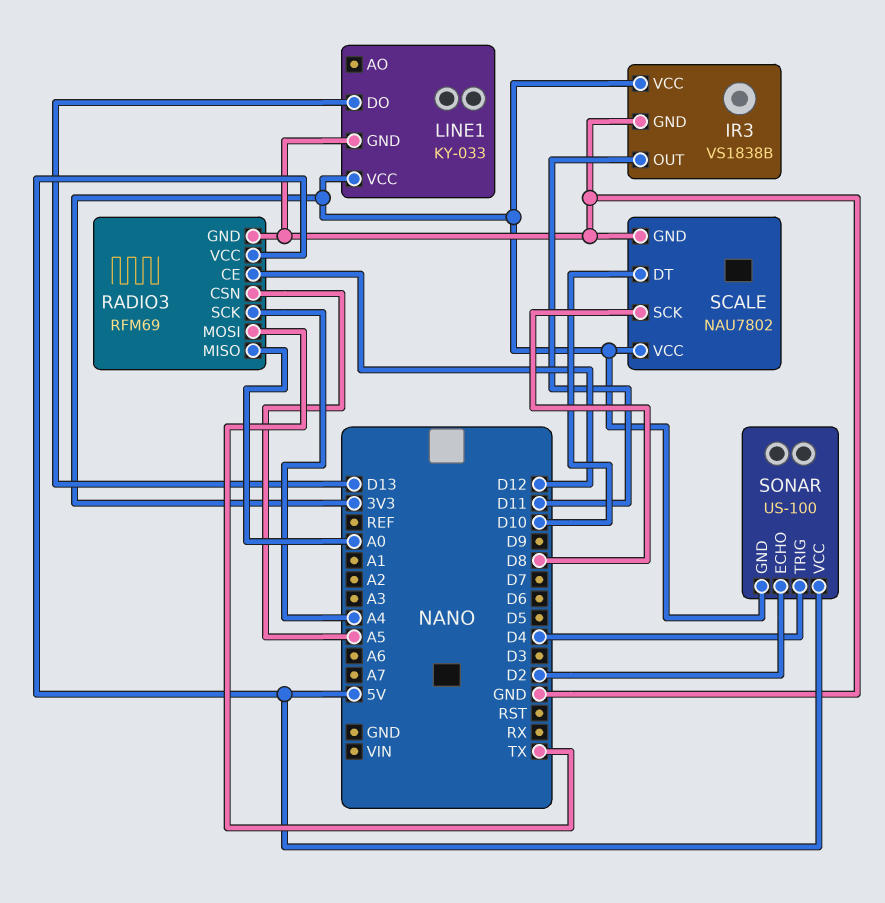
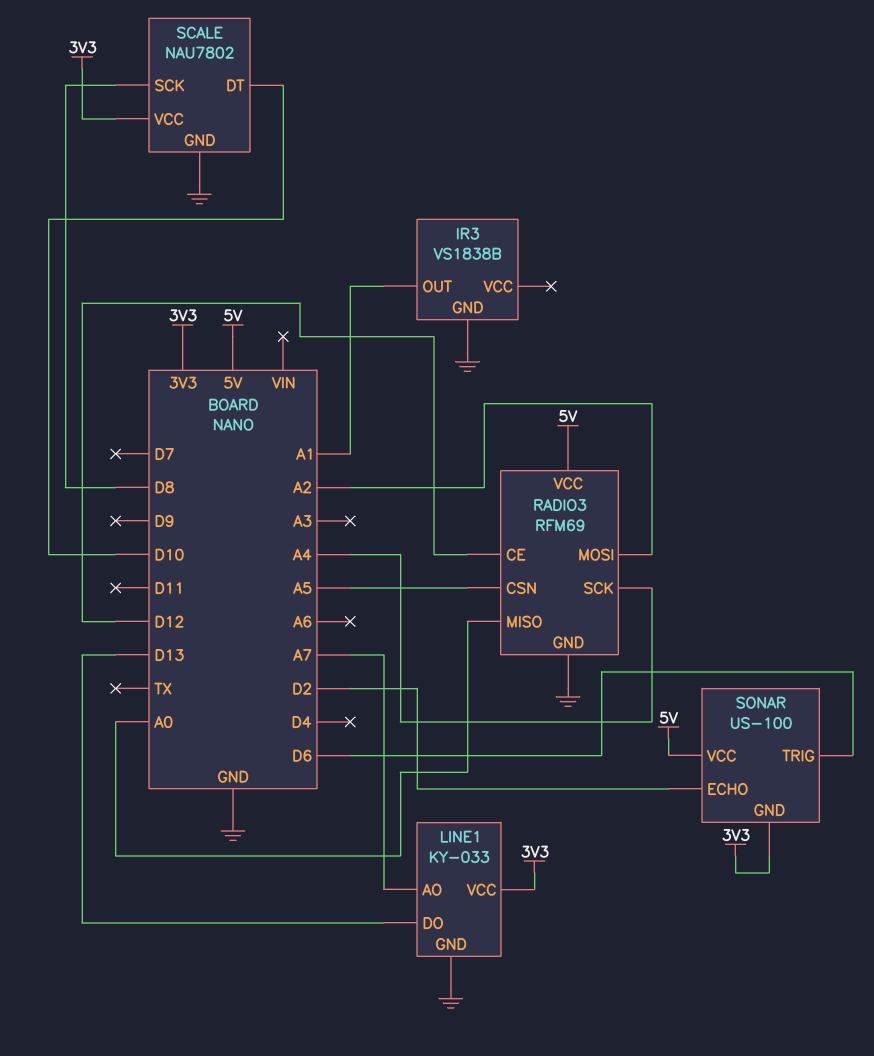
IR3 pin OUT: D11 -> A1
IR3 pin VCC: 3V3 -> none
LINE1 pin AO: none -> A7
RADIO3 pin MOSI: TX -> A2
SONAR pin TRIG: D4 -> D6

